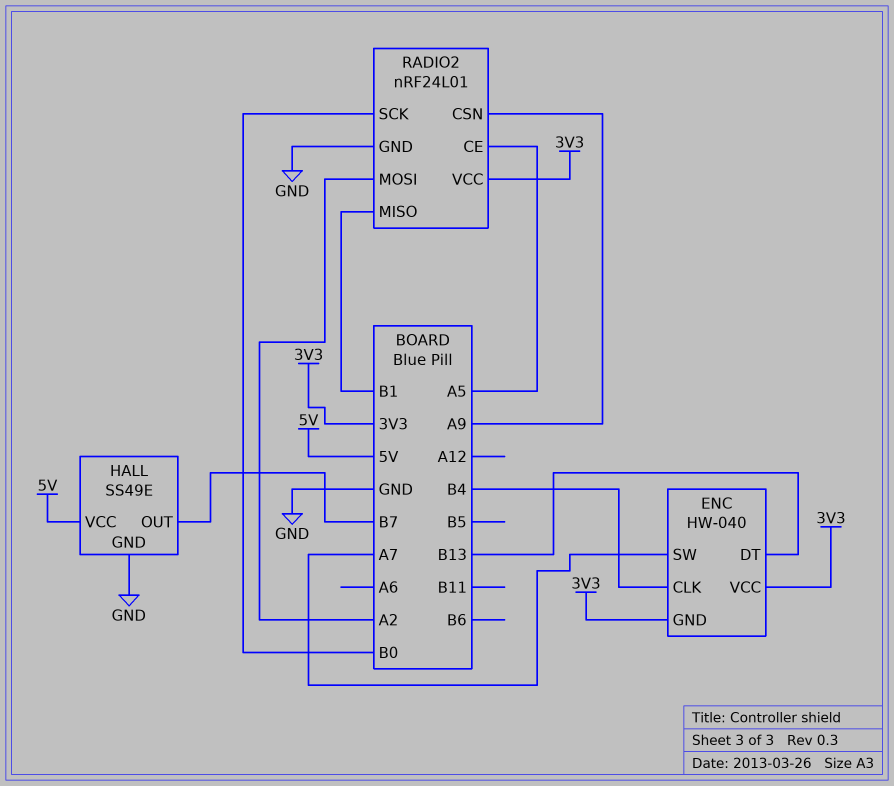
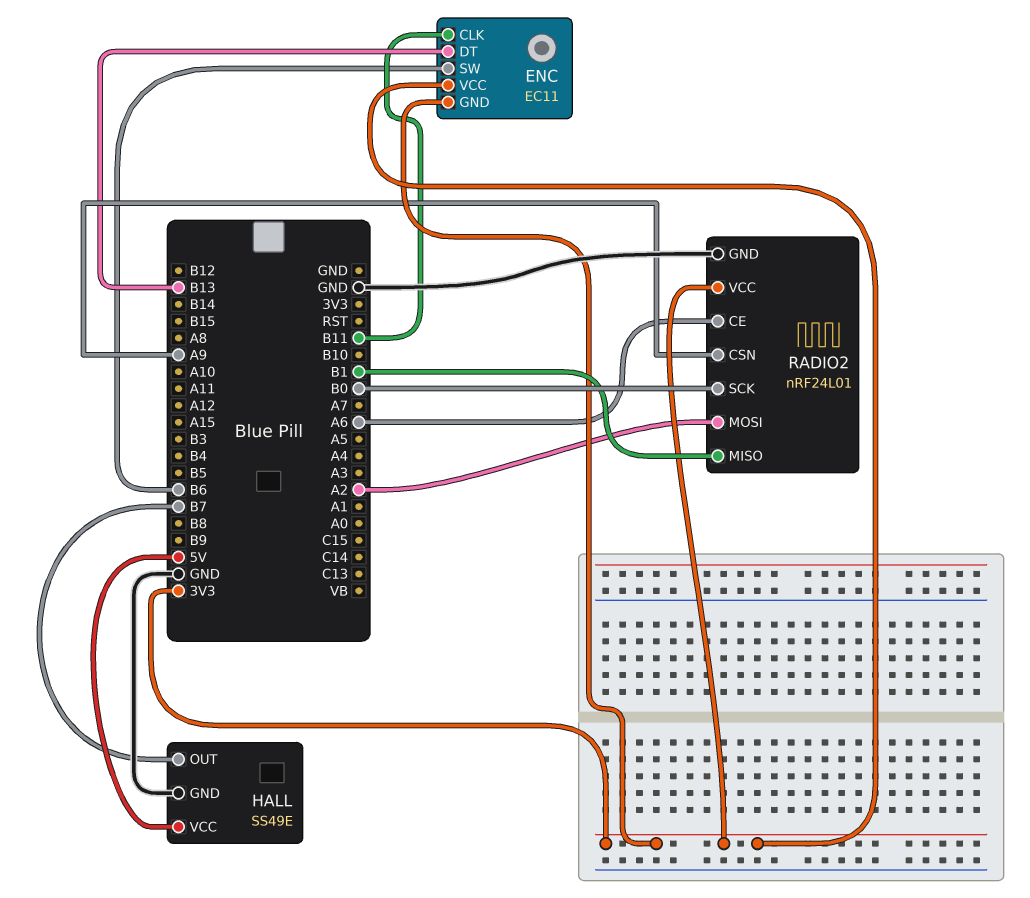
ENC: HW-040 -> EC11
ENC pin CLK: B4 -> B11
ENC pin SW: A7 -> B6
RADIO2 pin CE: A5 -> A6

